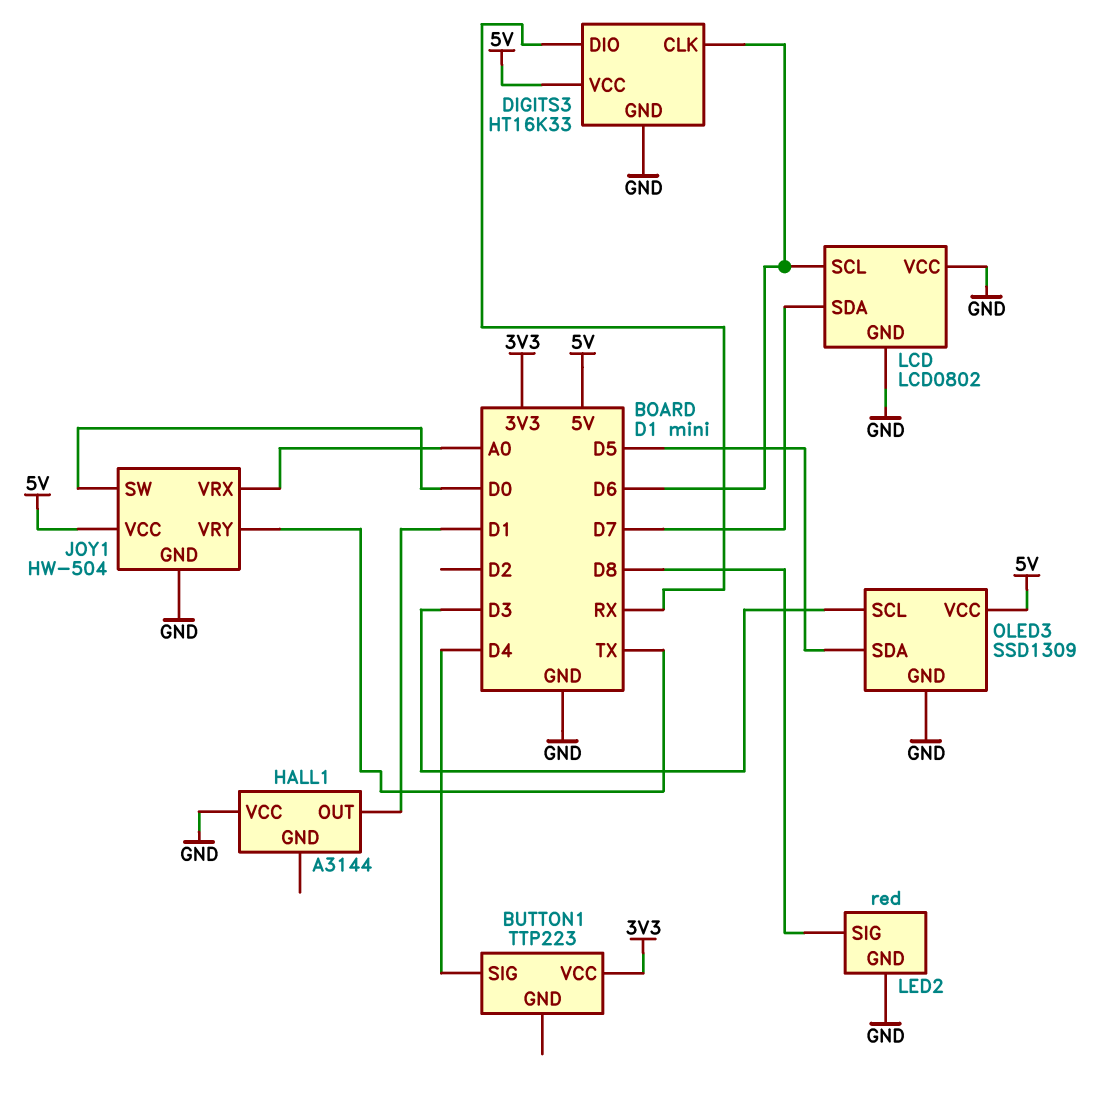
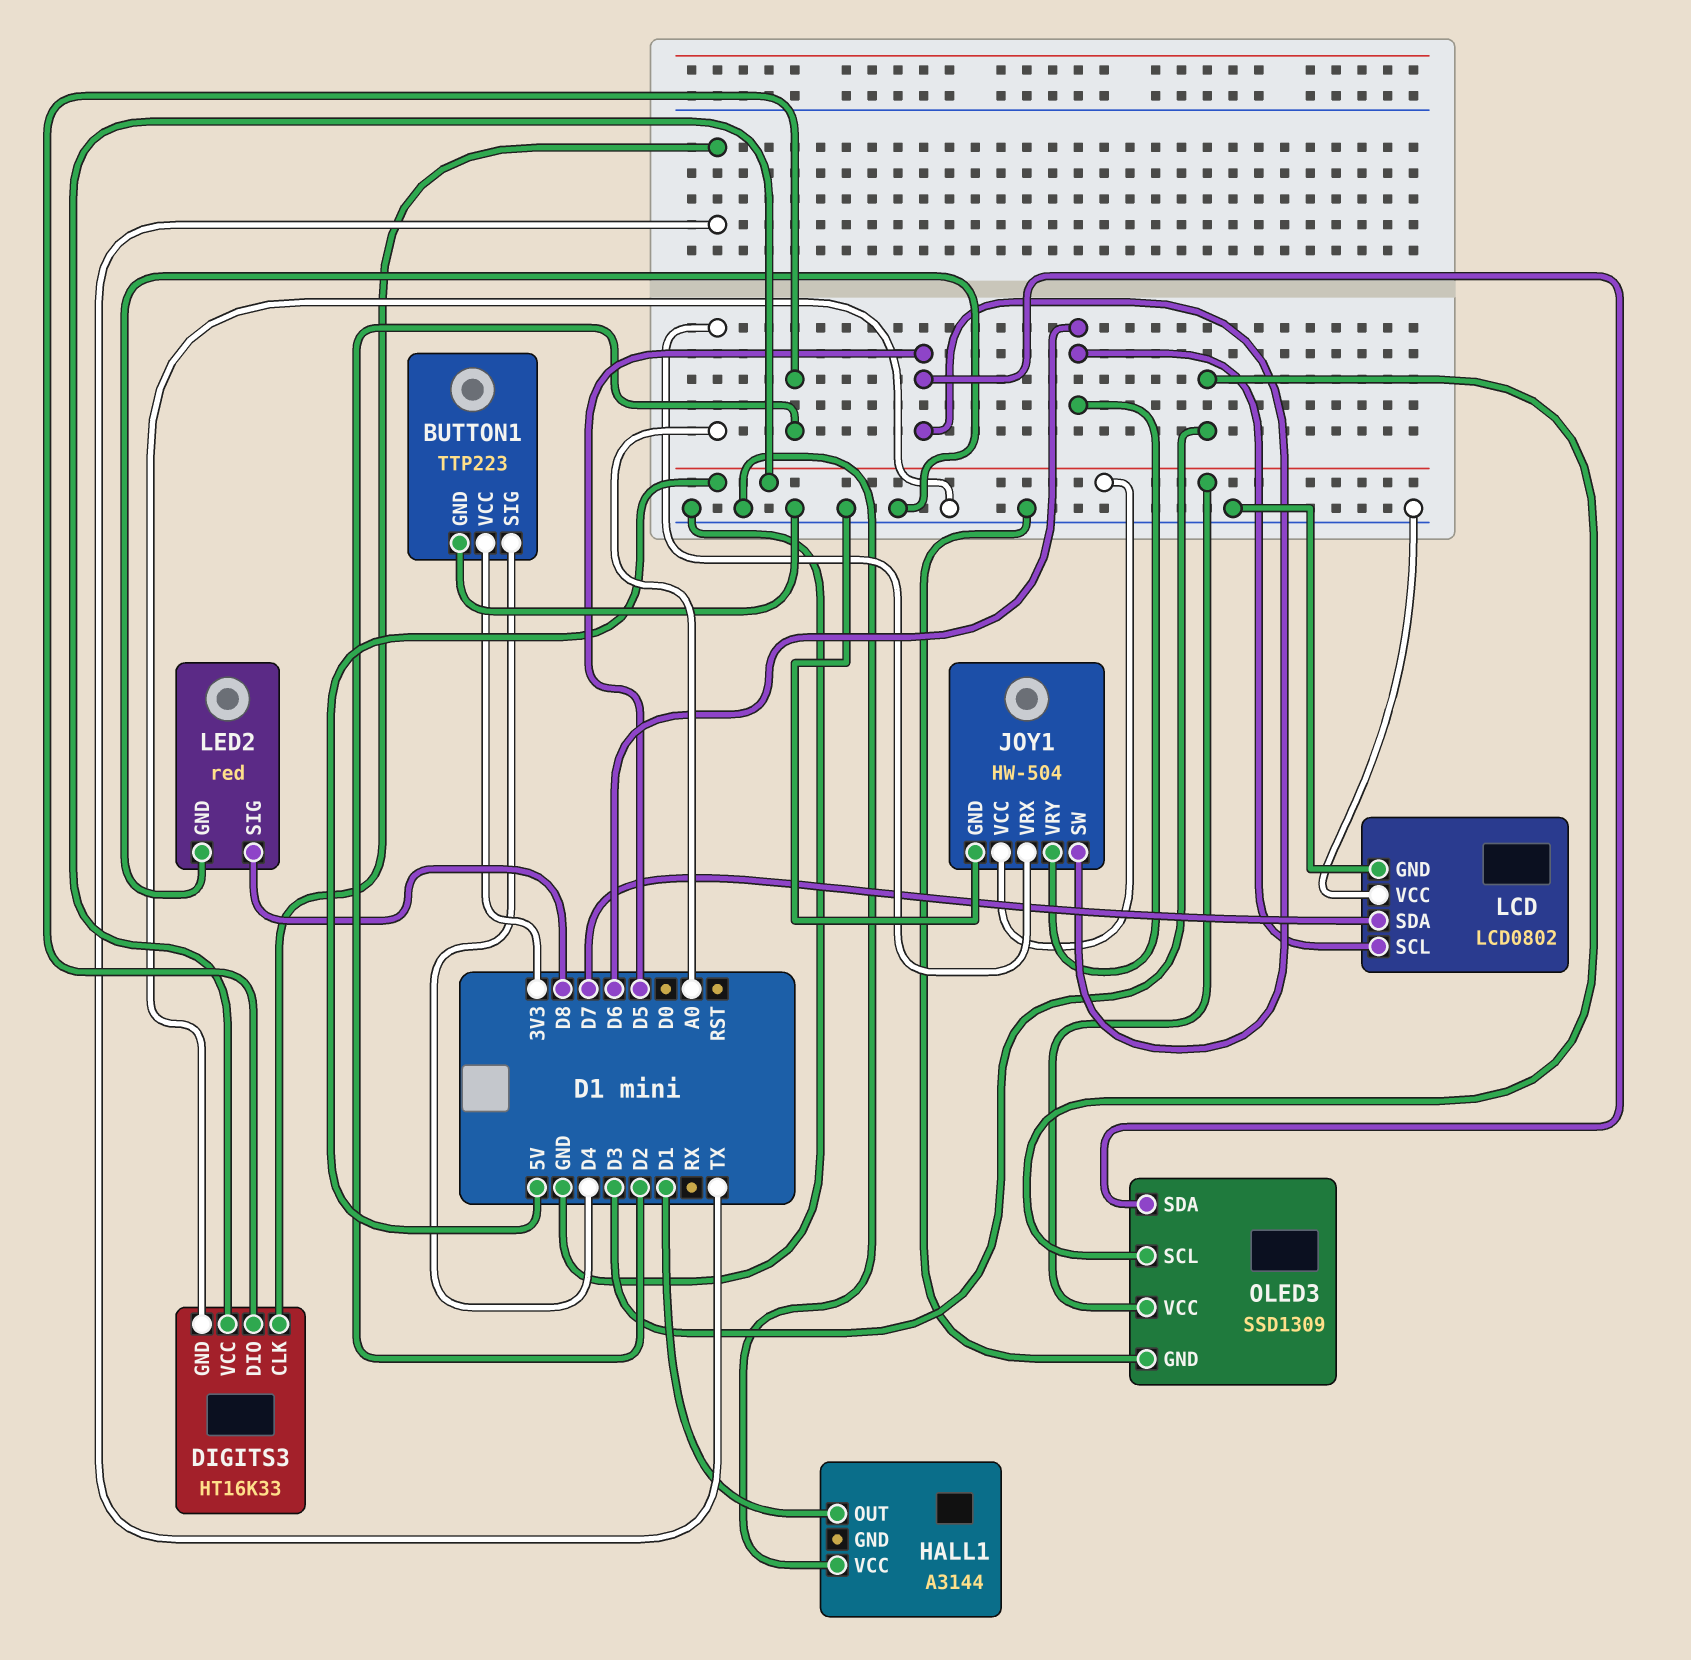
BUTTON1 pin GND: none -> GND
DIGITS3 pin CLK: D6 -> TX
DIGITS3 pin DIO: RX -> D2
JOY1 pin SW: D0 -> D5
JOY1 pin VRY: TX -> D6

